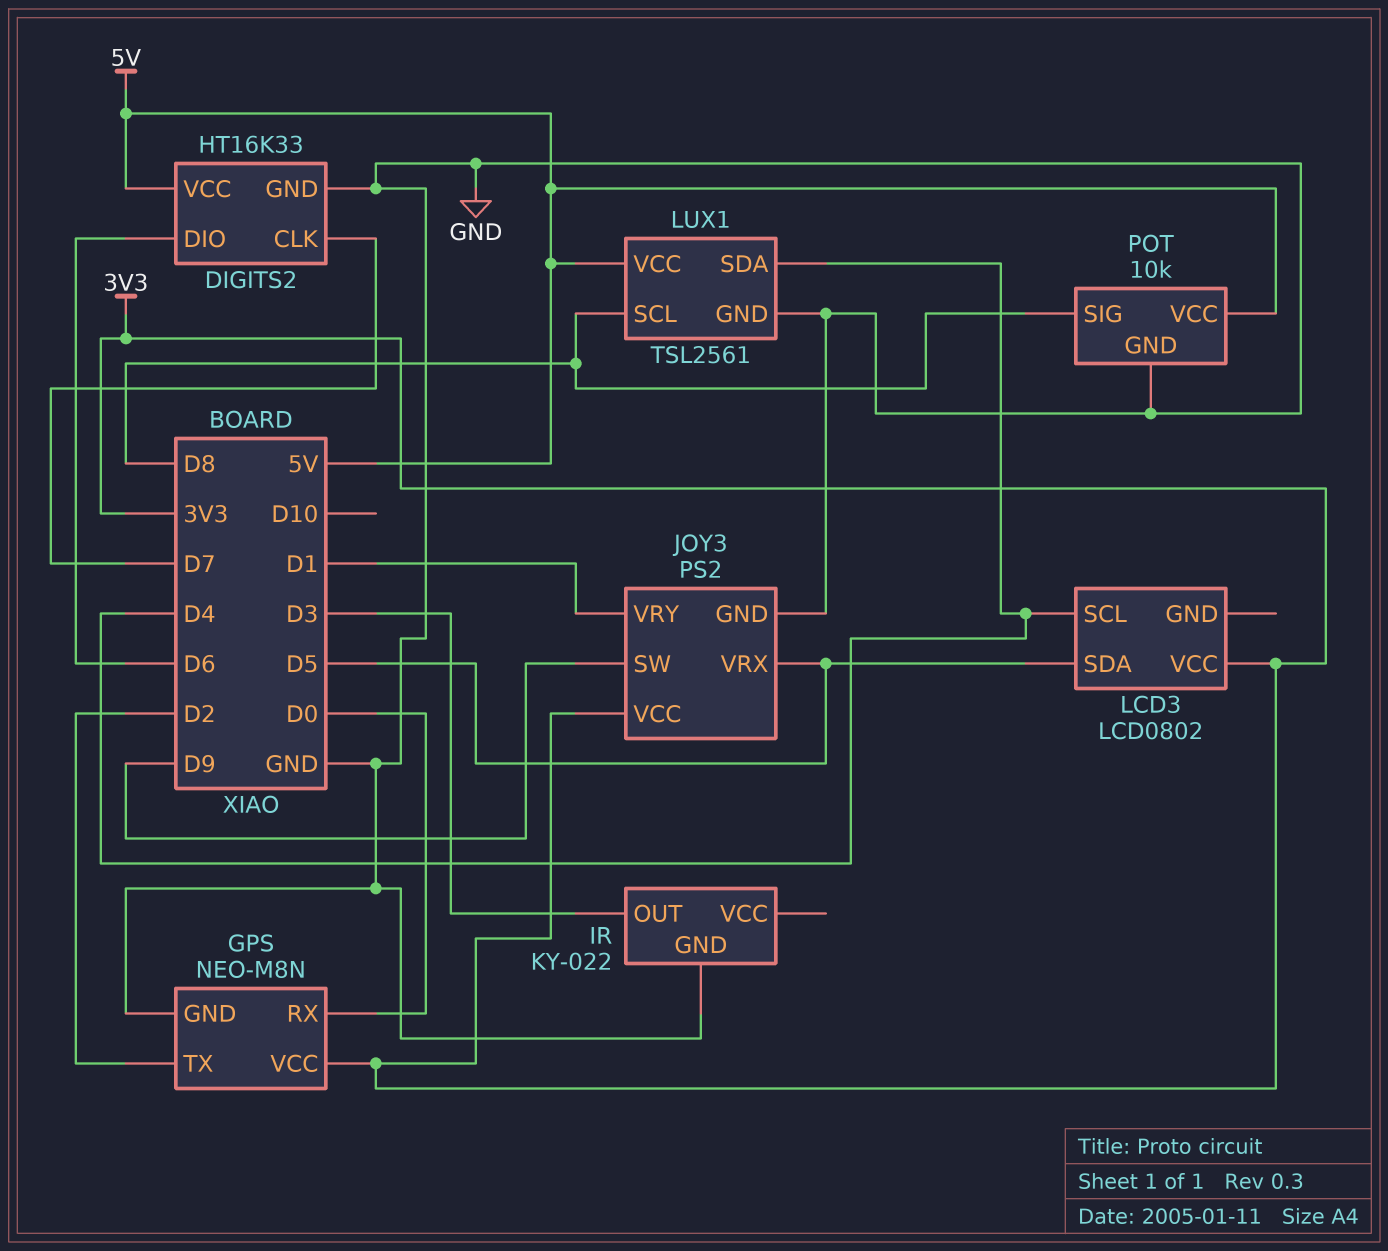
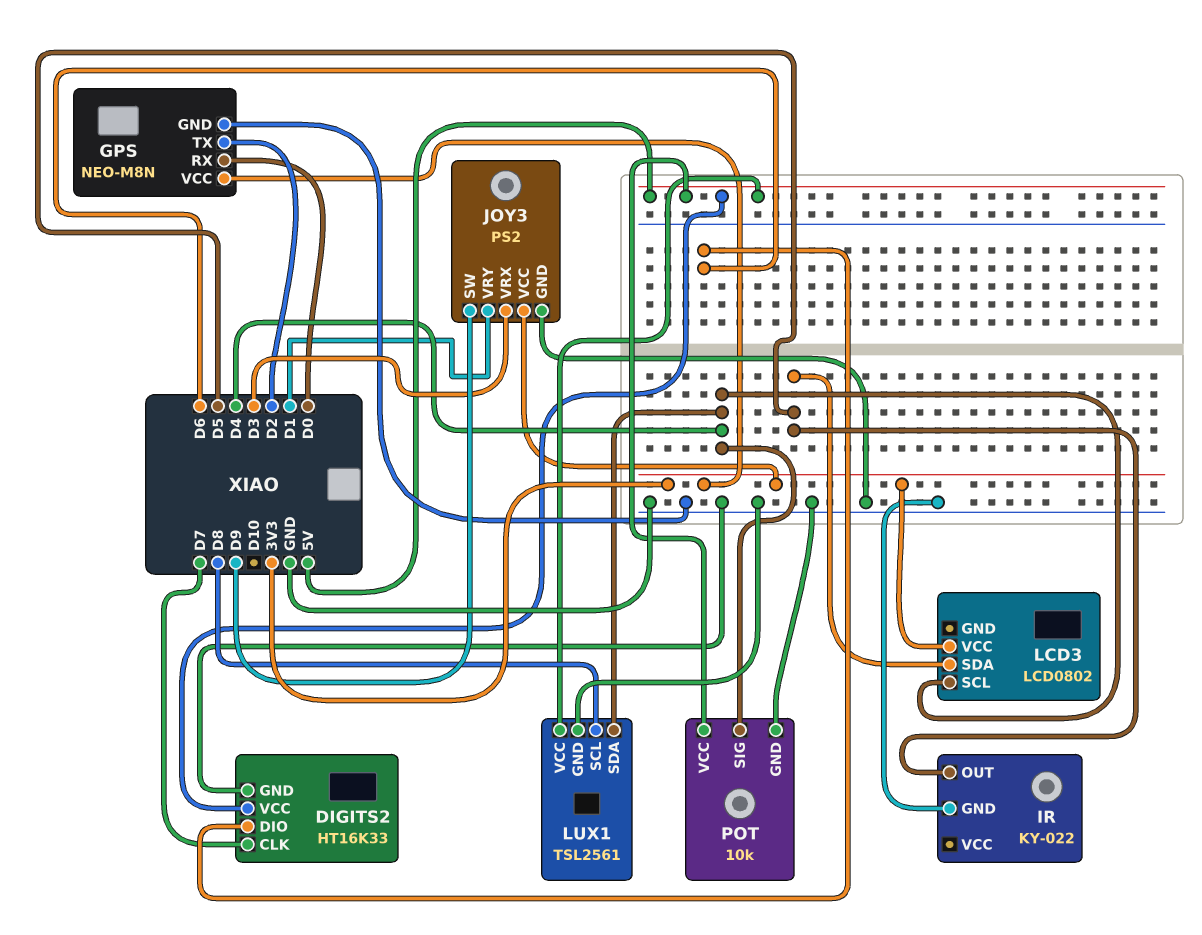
IR pin OUT: D3 -> D5
JOY3 pin VRX: D5 -> D3
POT pin SIG: D8 -> D4

